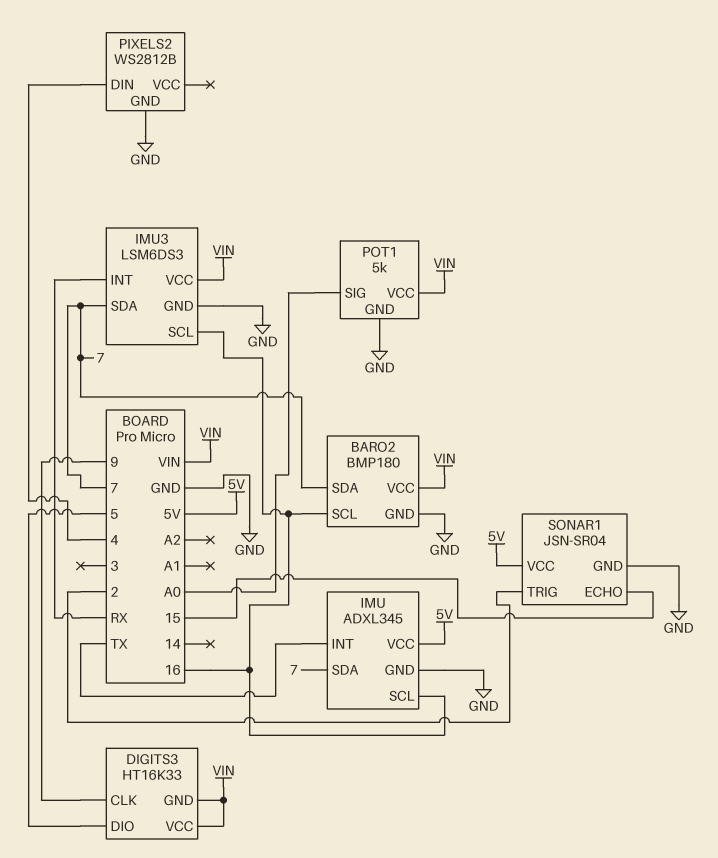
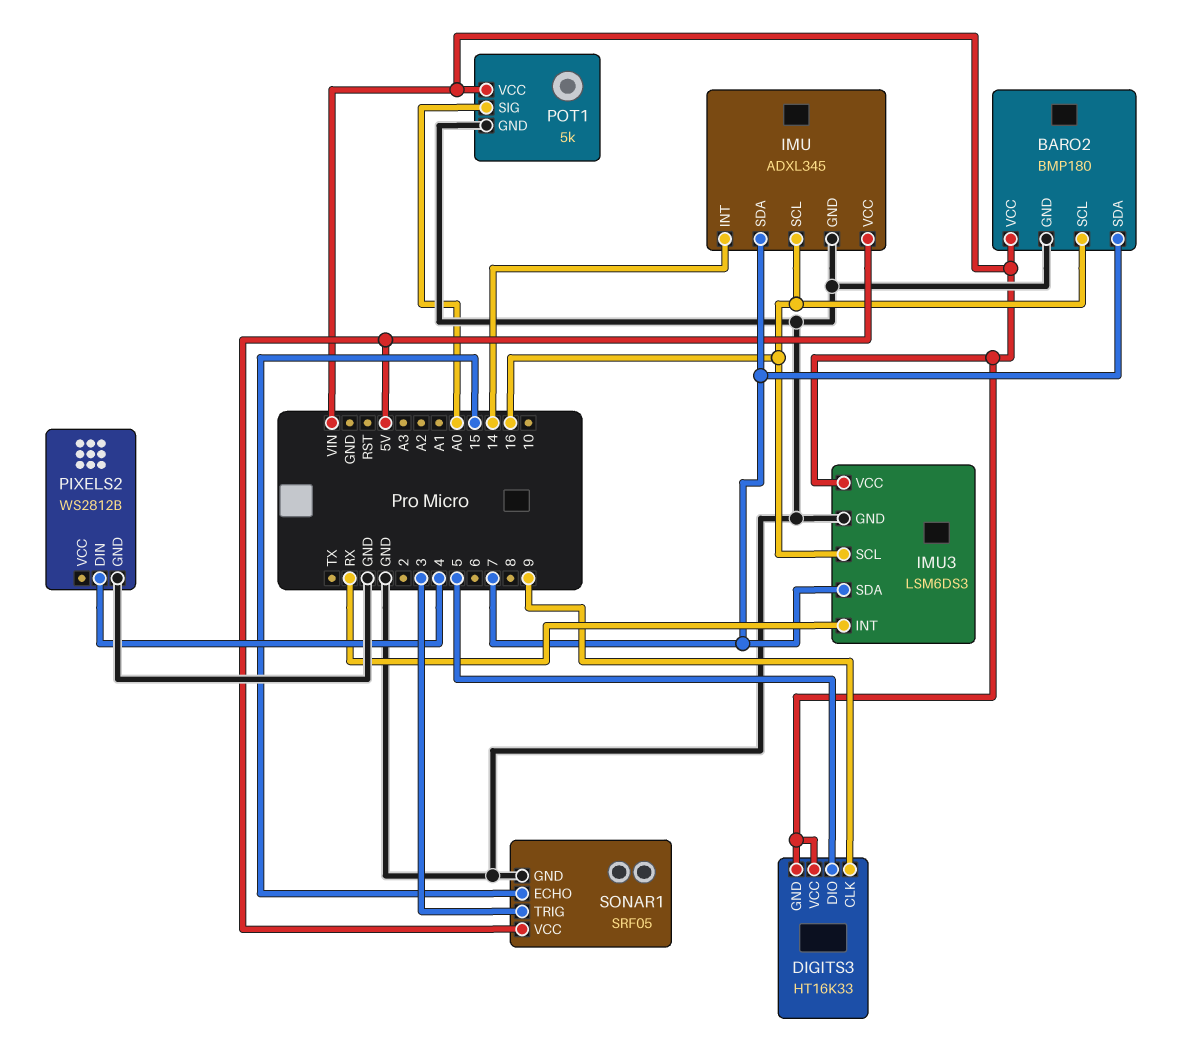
IMU pin INT: TX -> 14
SONAR1: JSN-SR04 -> SRF05
SONAR1 pin TRIG: 2 -> 3

